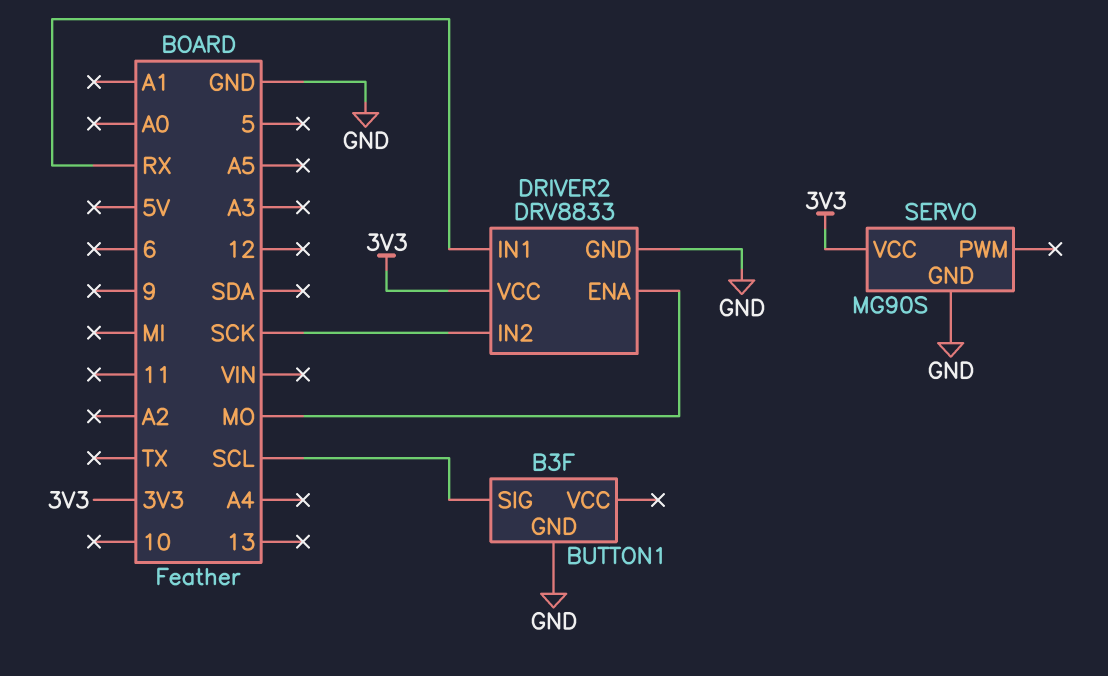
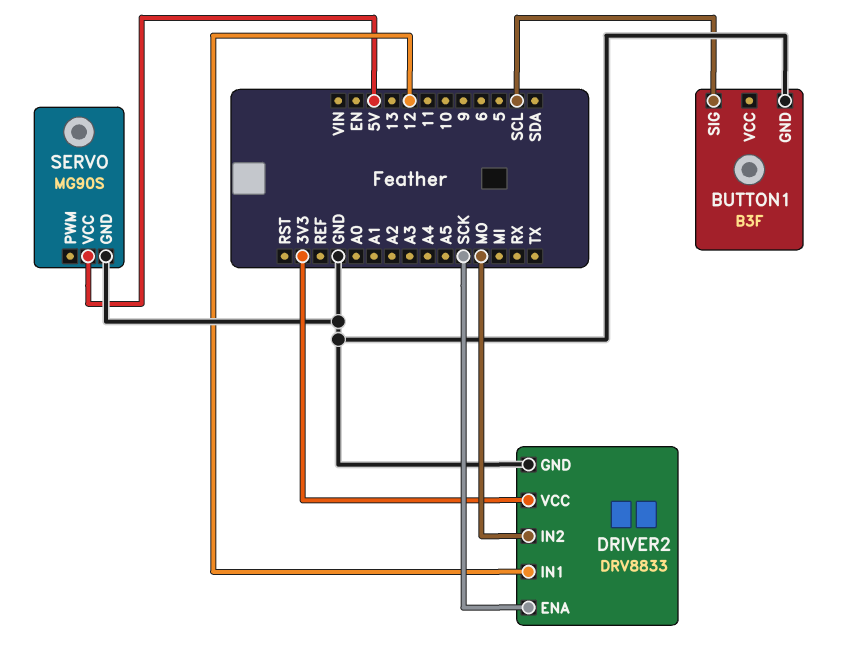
DRIVER2 pin ENA: MO -> SCK
DRIVER2 pin IN1: RX -> 12
DRIVER2 pin IN2: SCK -> MO
SERVO pin VCC: 3V3 -> 5V

